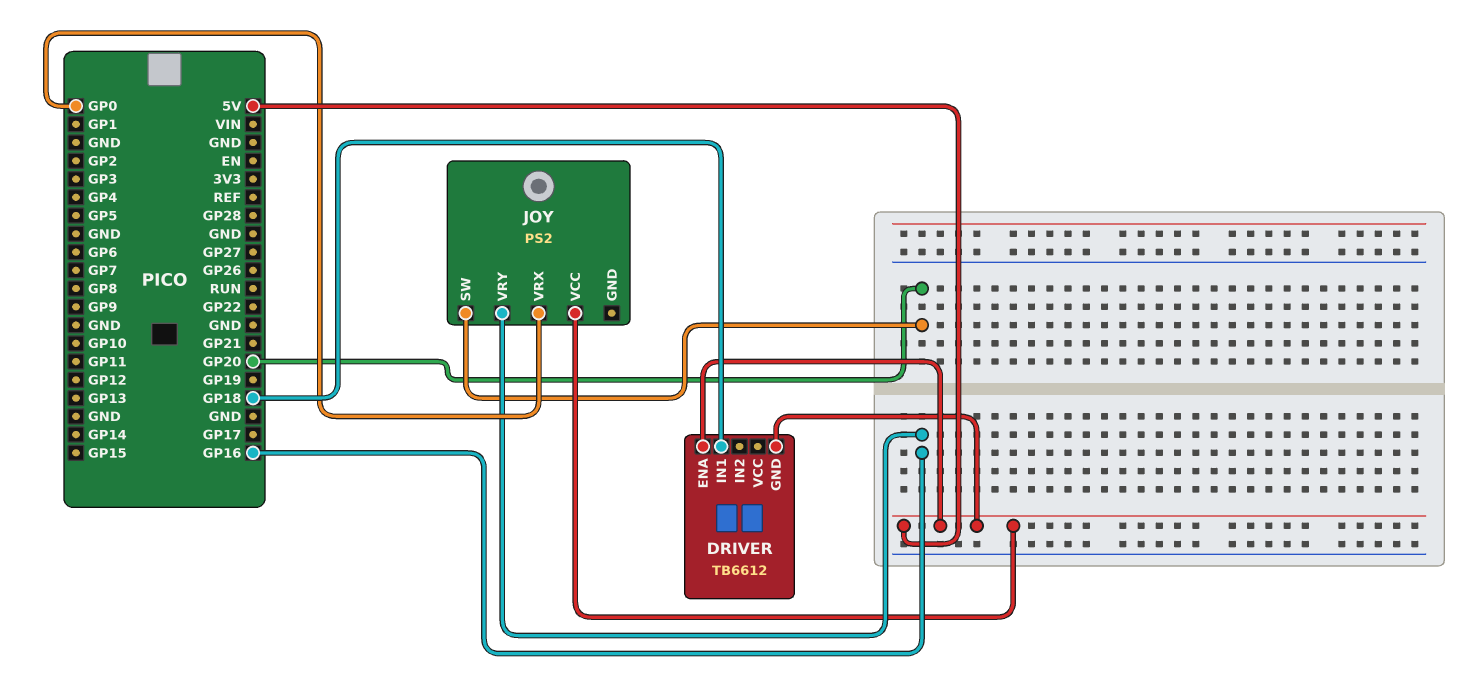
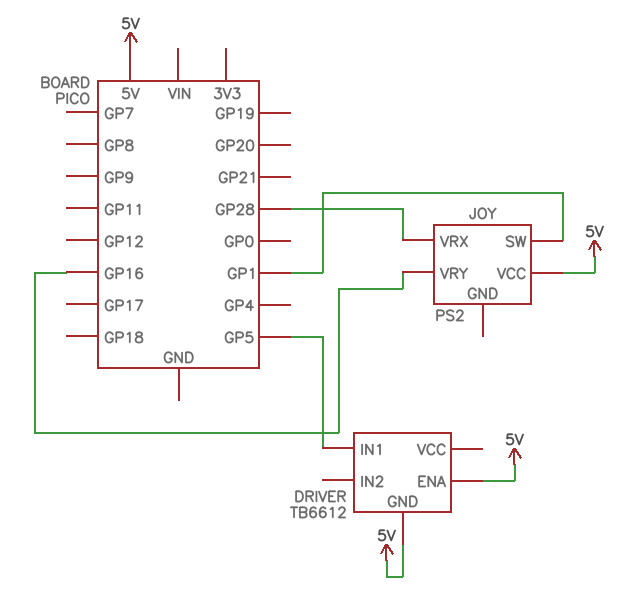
DRIVER pin IN1: GP18 -> GP5
JOY pin SW: GP20 -> GP1
JOY pin VRX: GP0 -> GP28

